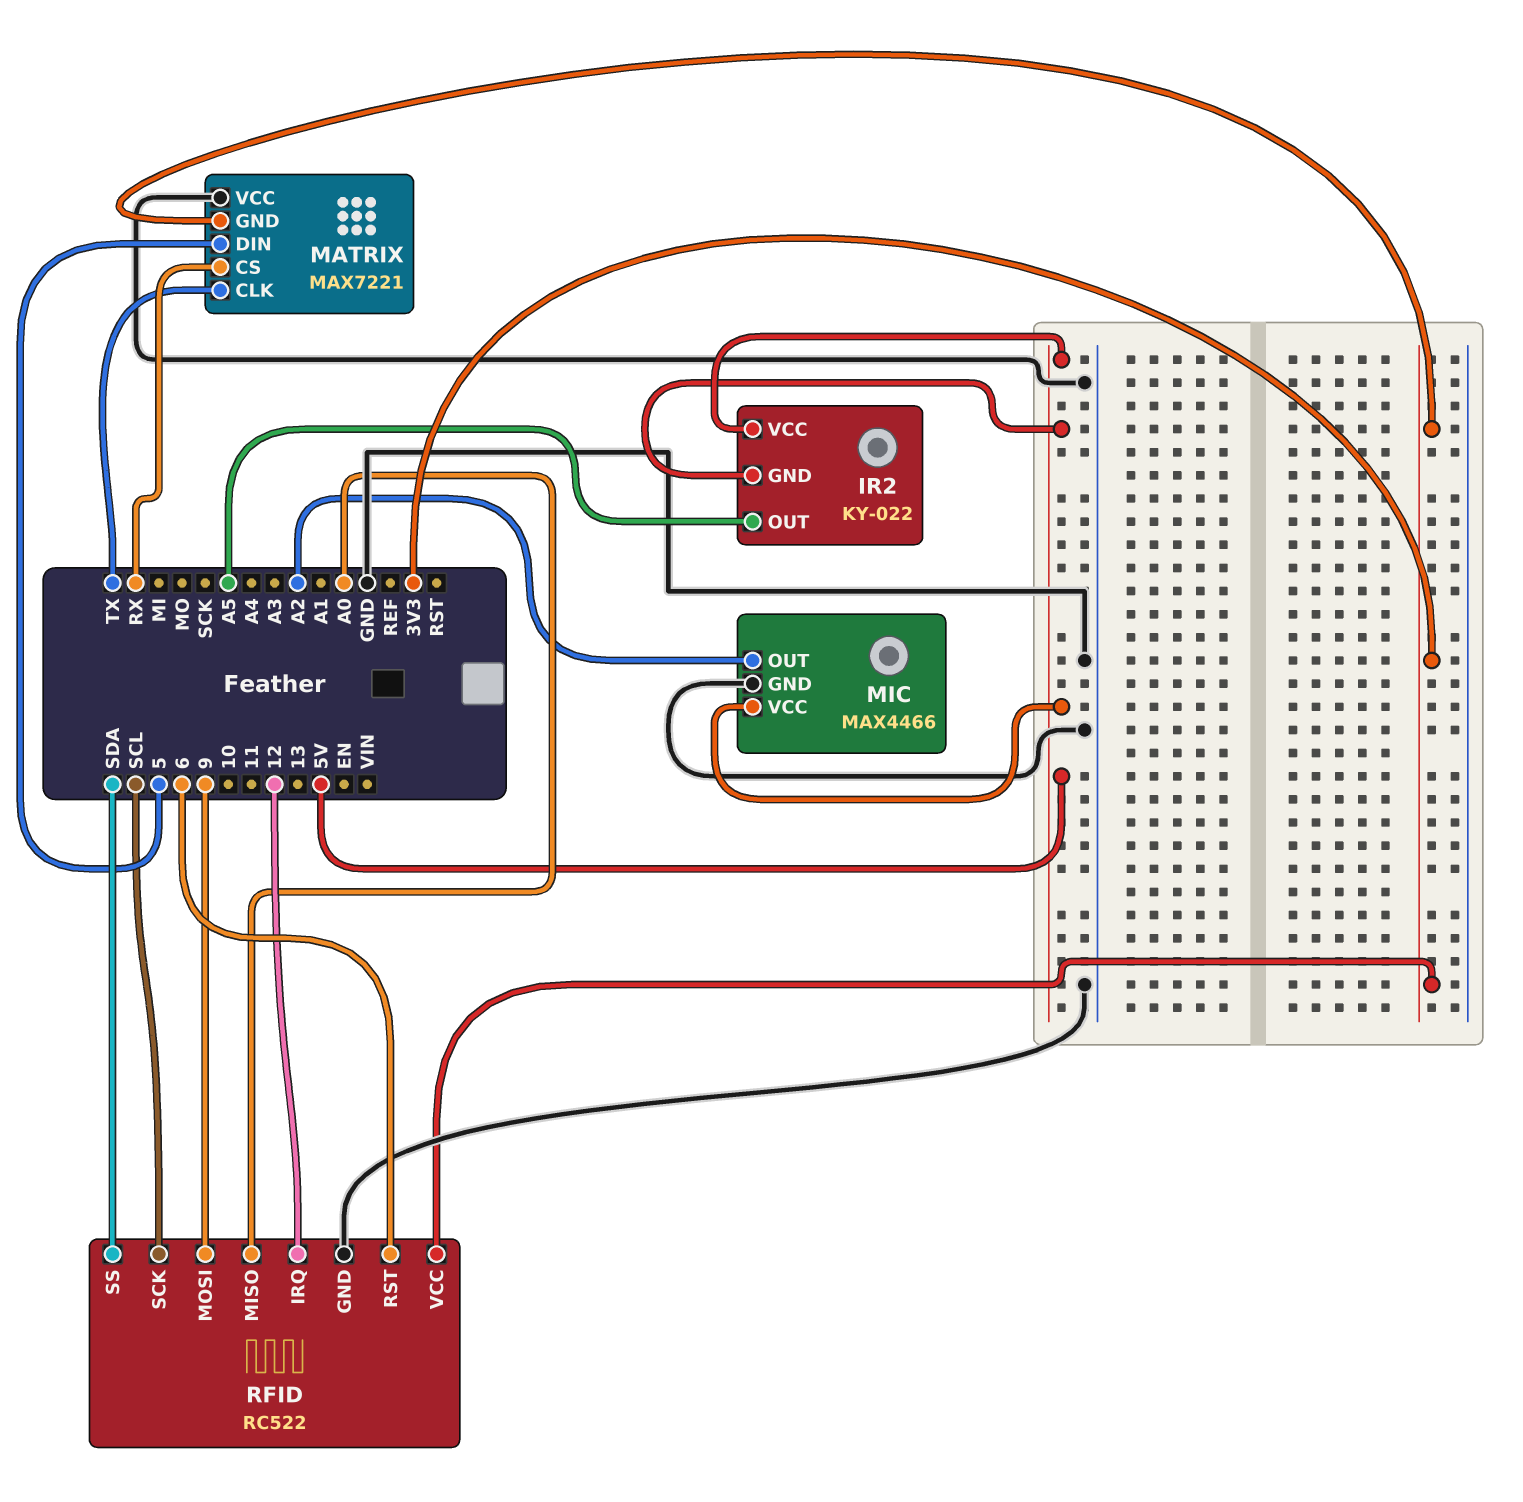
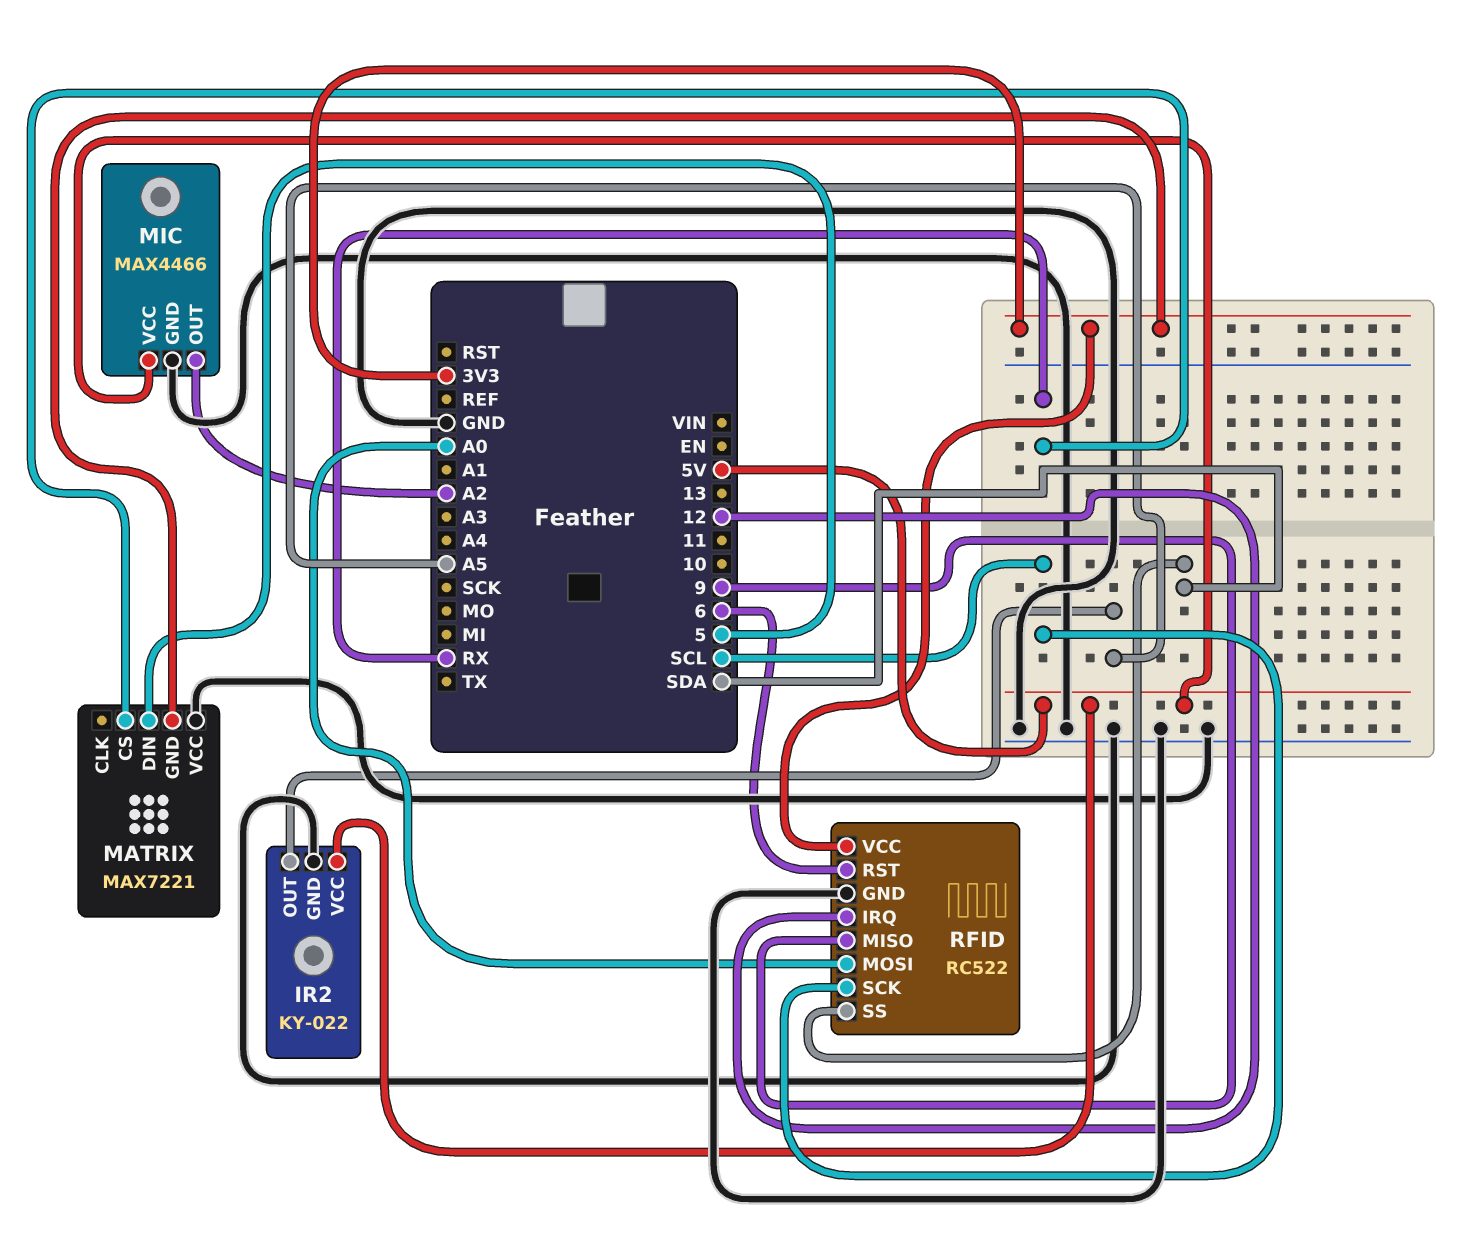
IR2 pin GND: 5V -> GND
MATRIX pin CLK: TX -> none
RFID pin MISO: A0 -> 9
RFID pin MOSI: 9 -> A0

